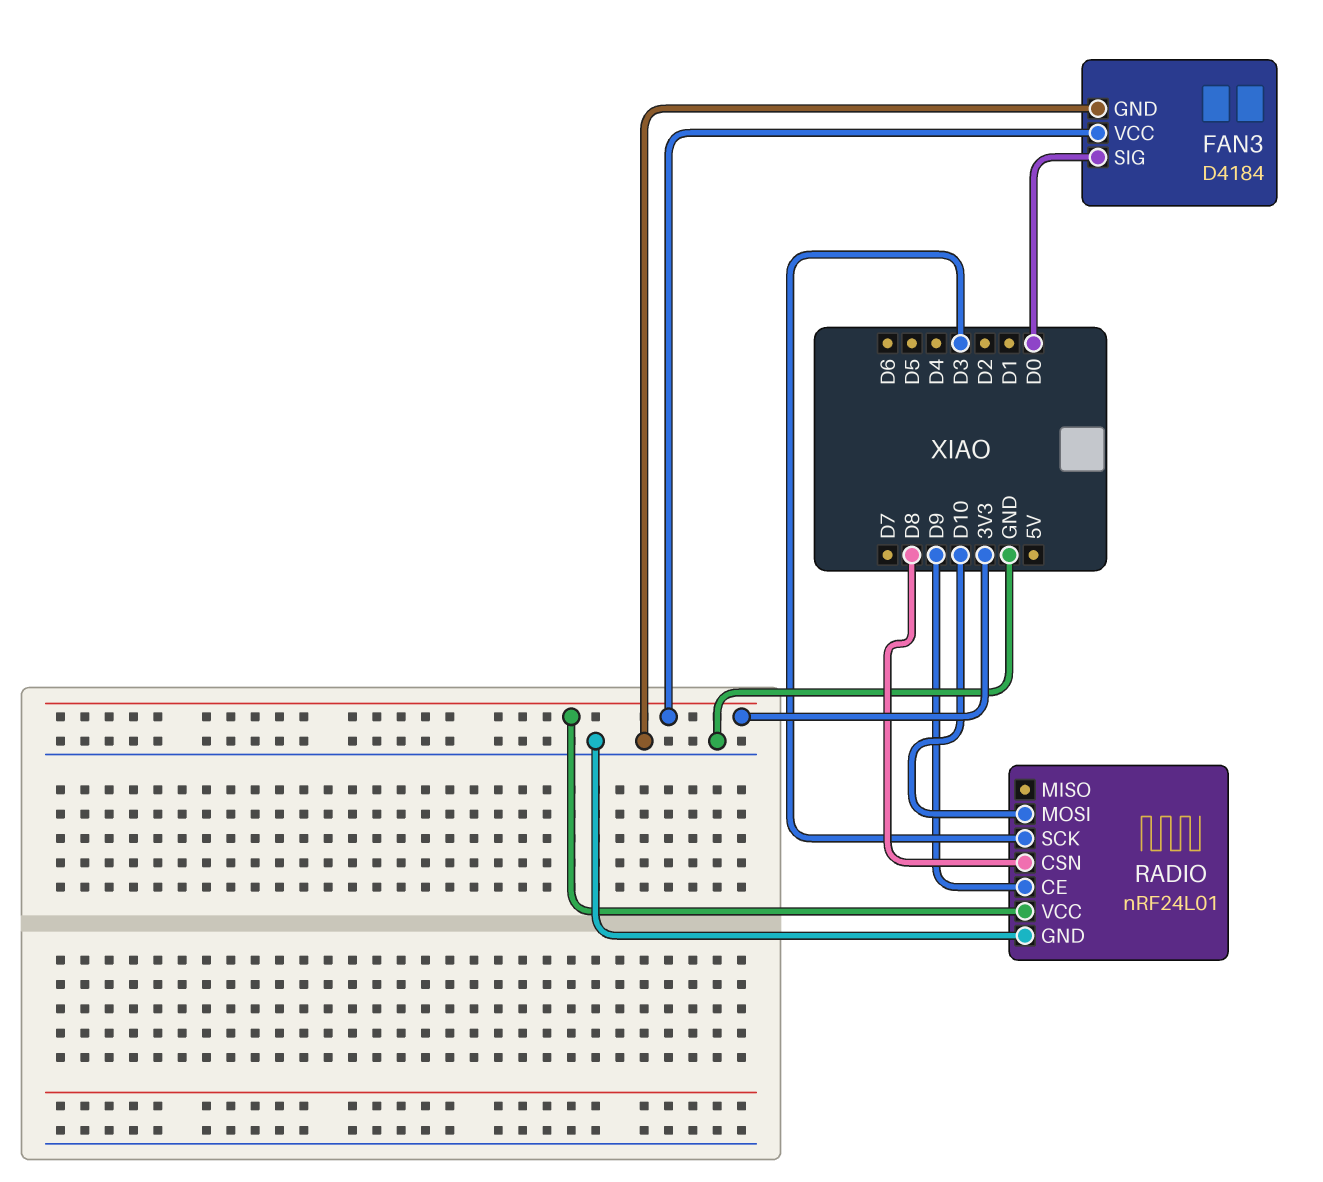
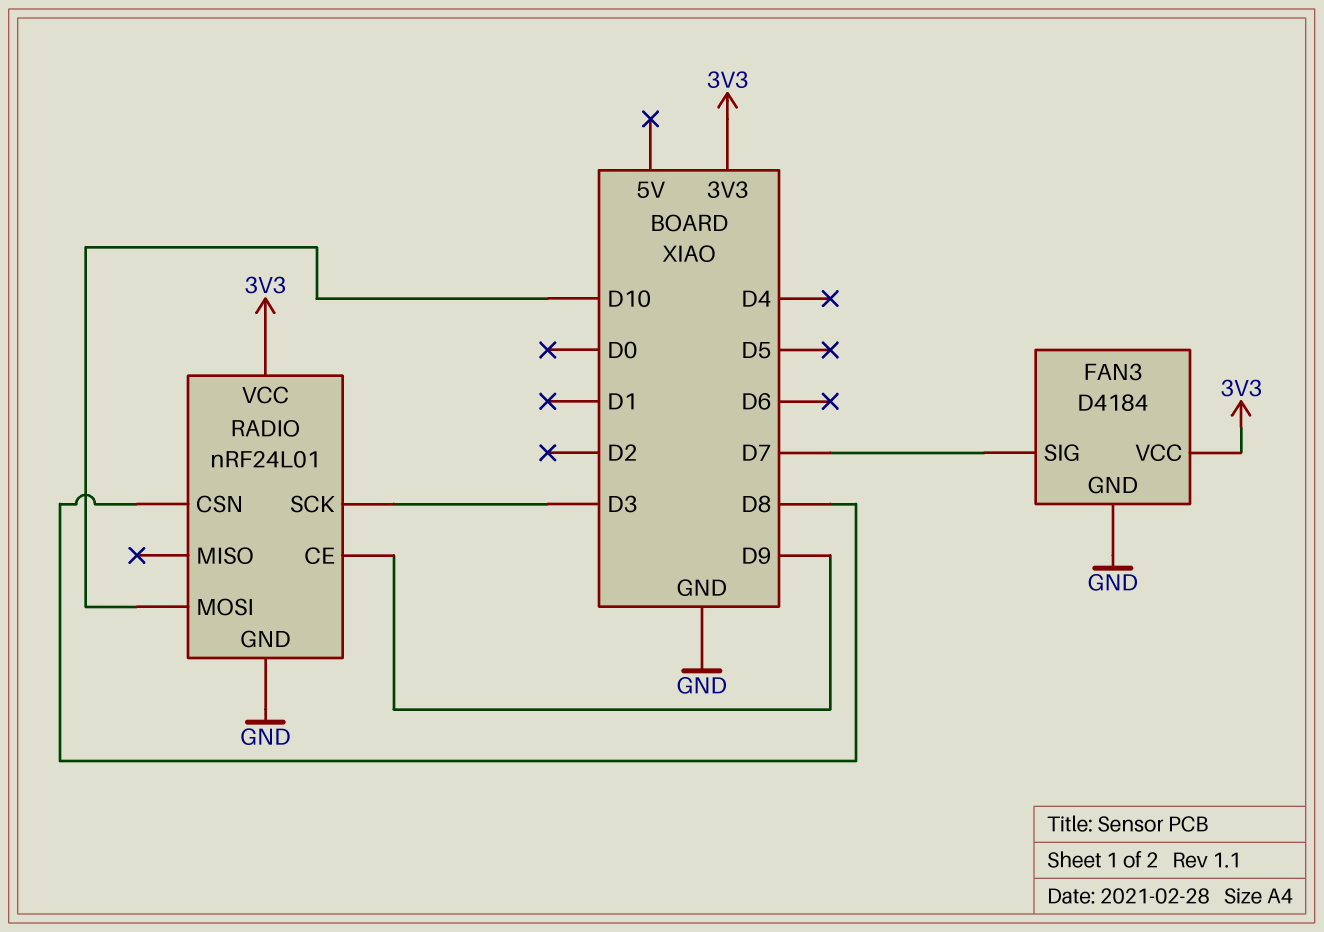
FAN3 pin SIG: D0 -> D7

